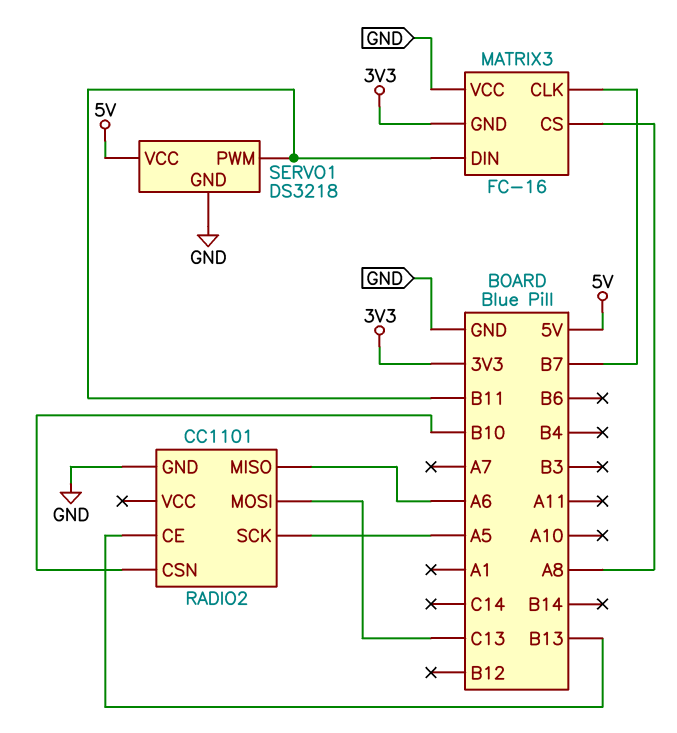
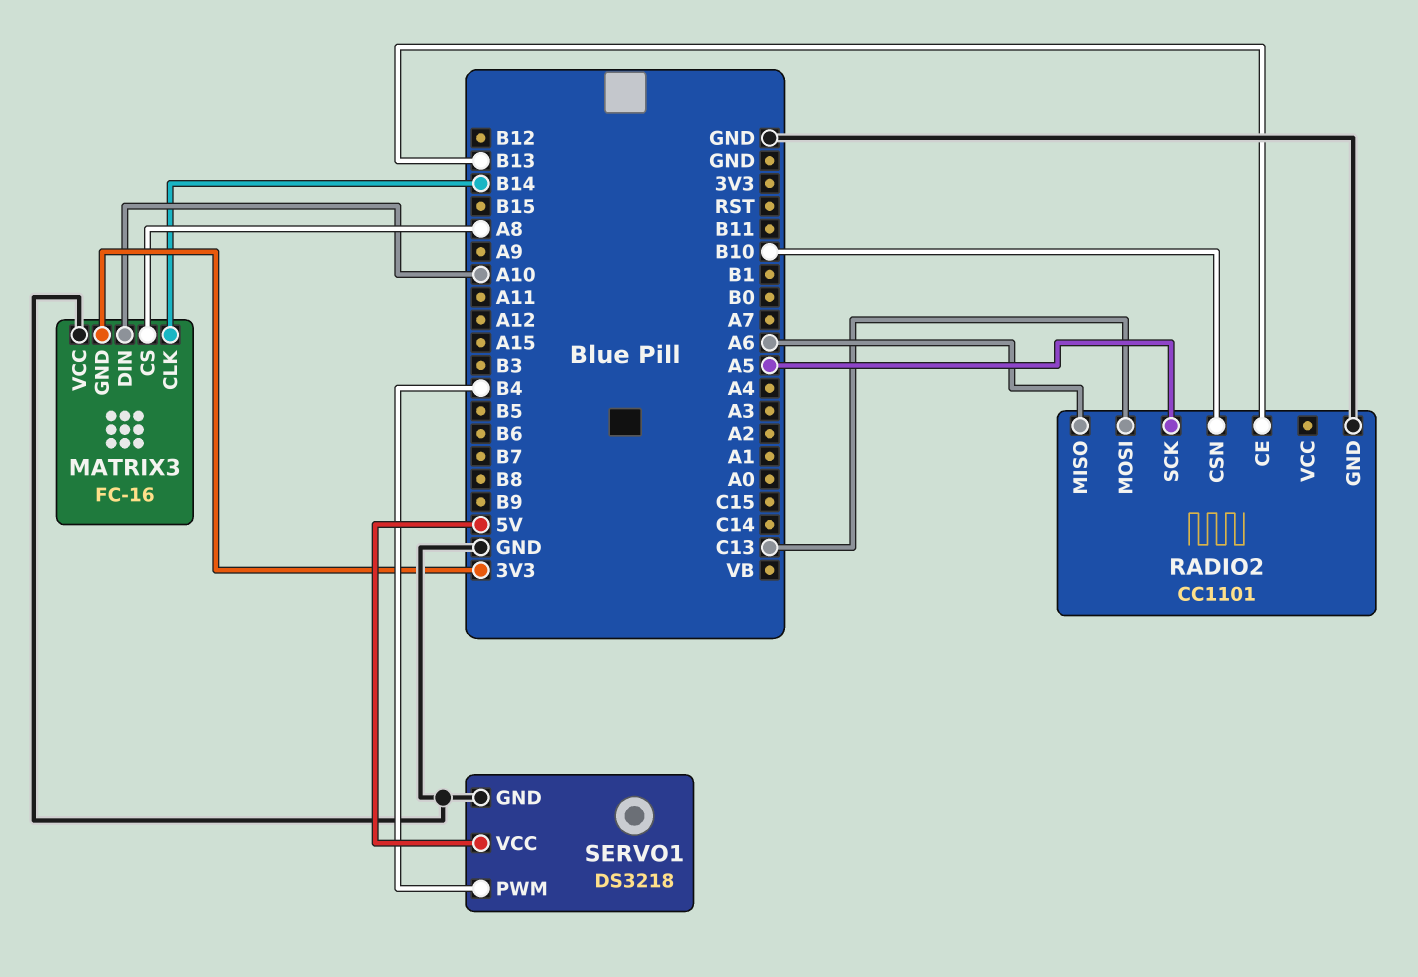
MATRIX3 pin CLK: B7 -> B14
MATRIX3 pin DIN: B11 -> A10
SERVO1 pin PWM: B11 -> B4

